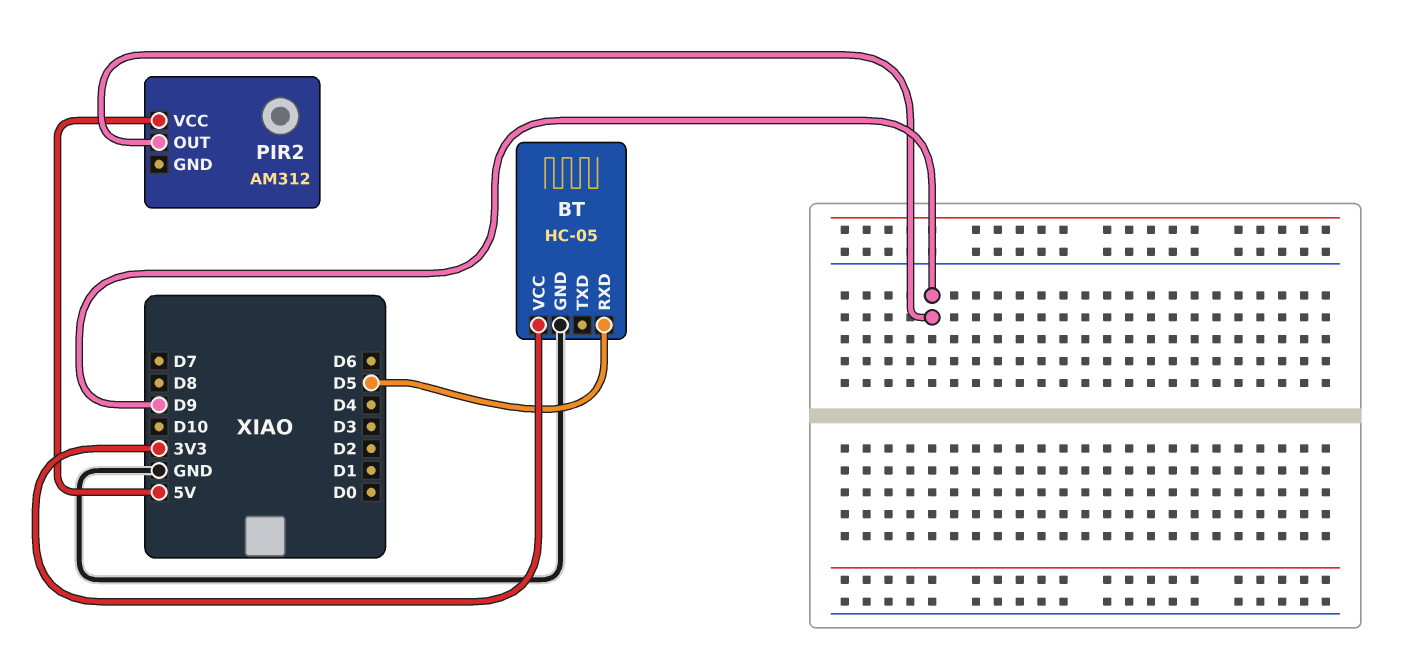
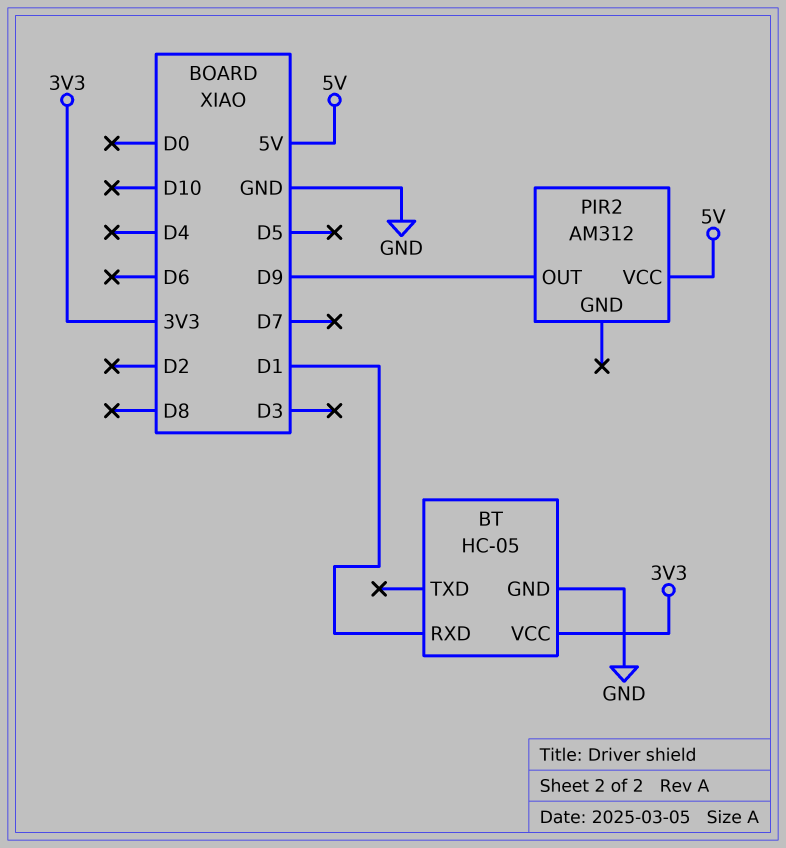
BT pin RXD: D5 -> D1

